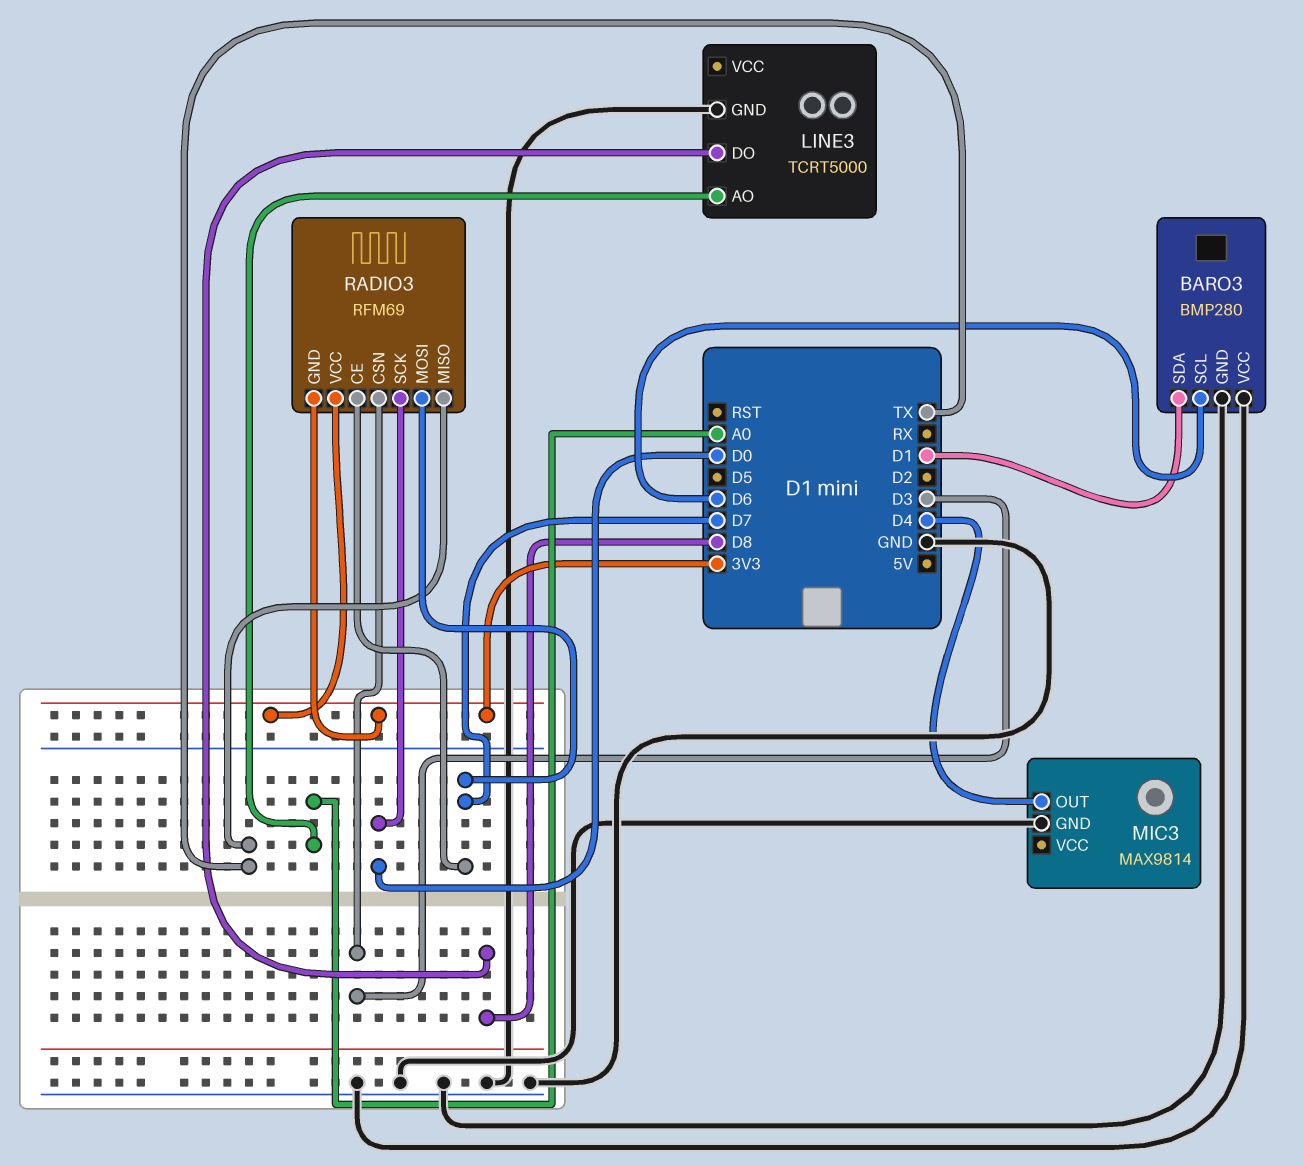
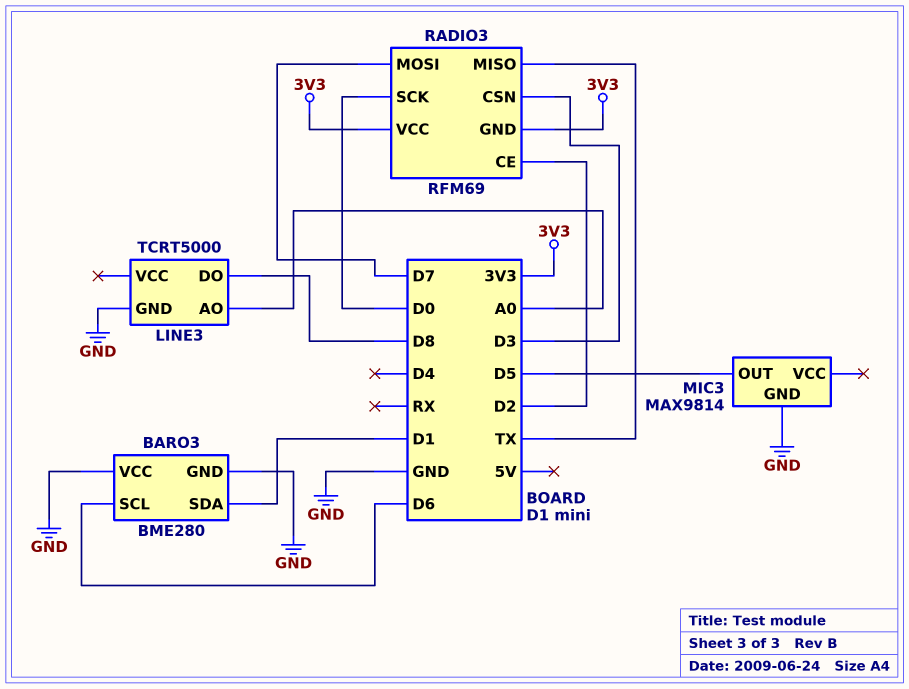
BARO3: BMP280 -> BME280
MIC3 pin OUT: D4 -> D5
RADIO3 pin CE: D7 -> D2

